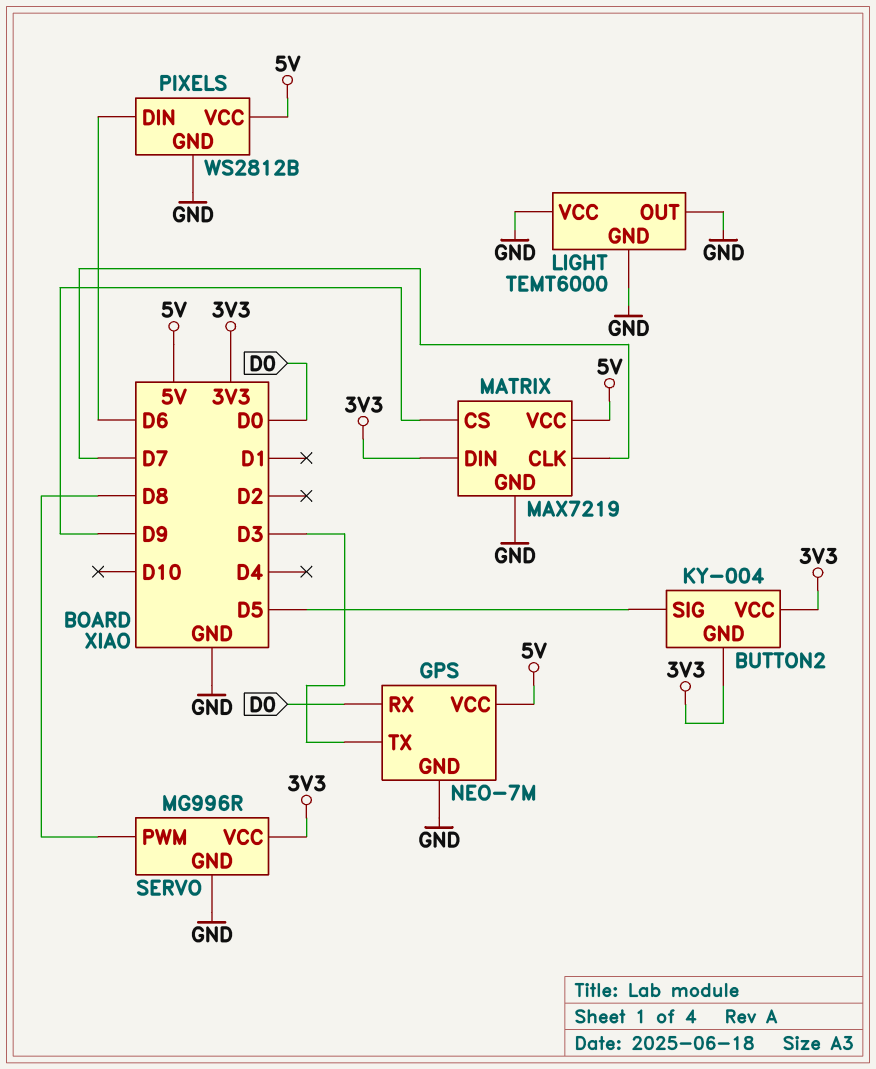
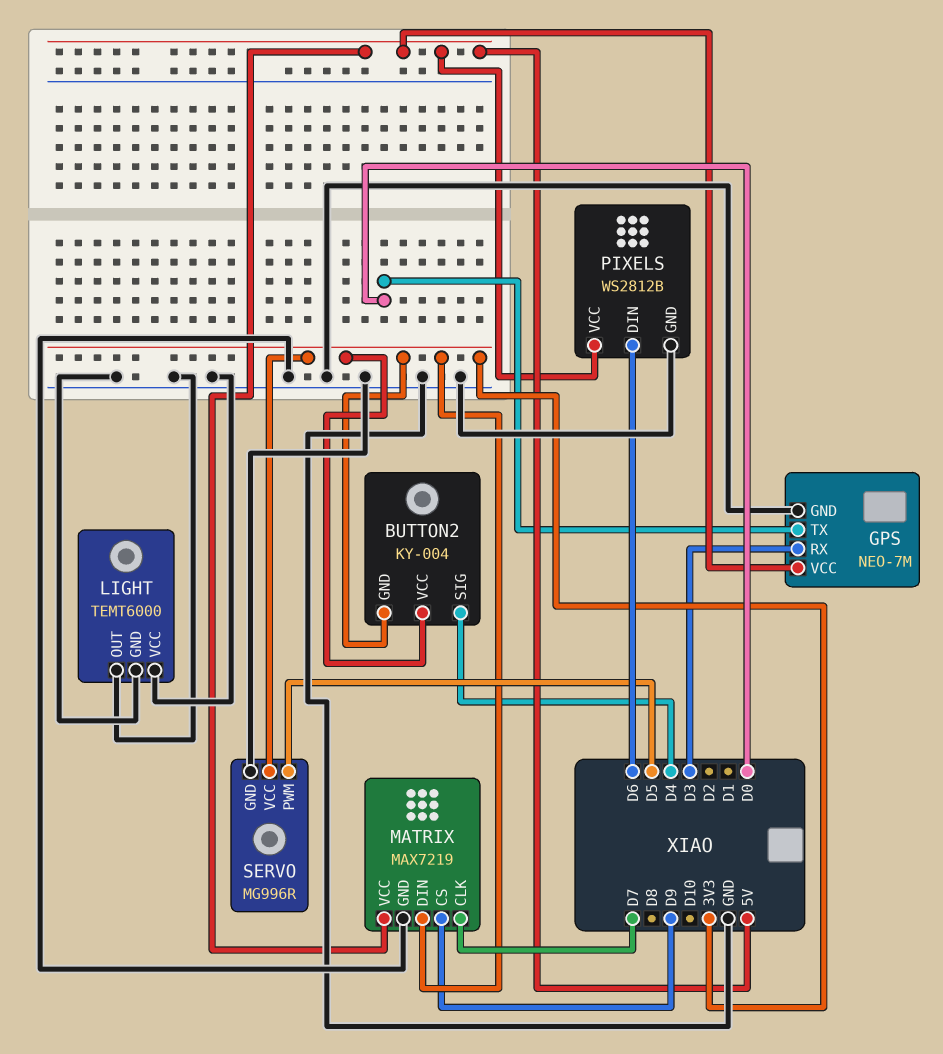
BUTTON2 pin SIG: D5 -> D4
GPS pin RX: D0 -> D3
GPS pin TX: D3 -> D0
SERVO pin PWM: D8 -> D5

